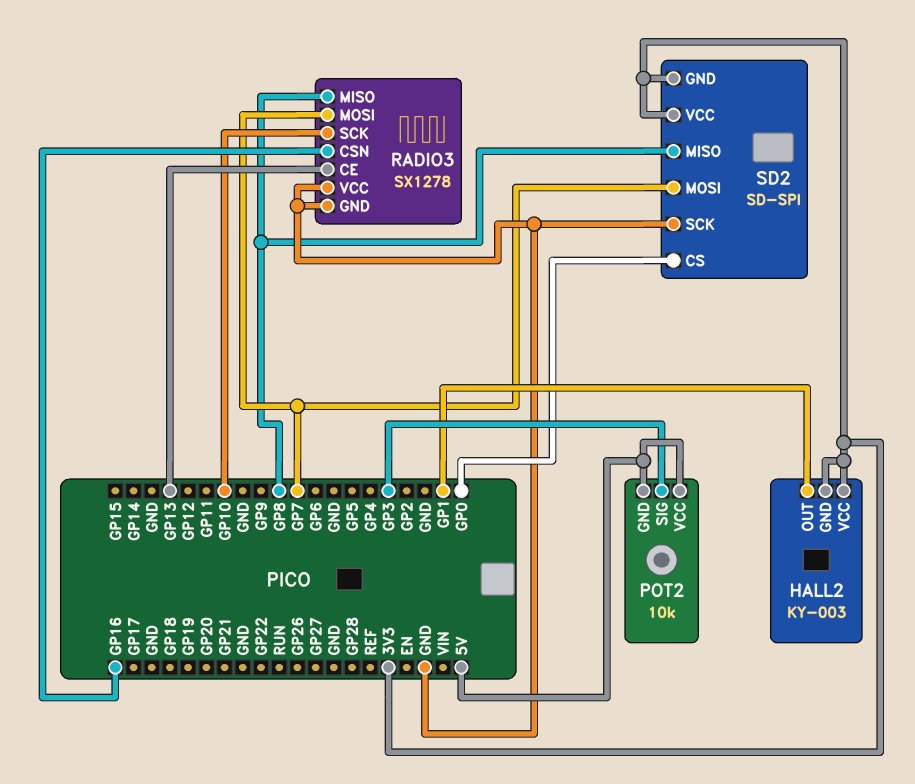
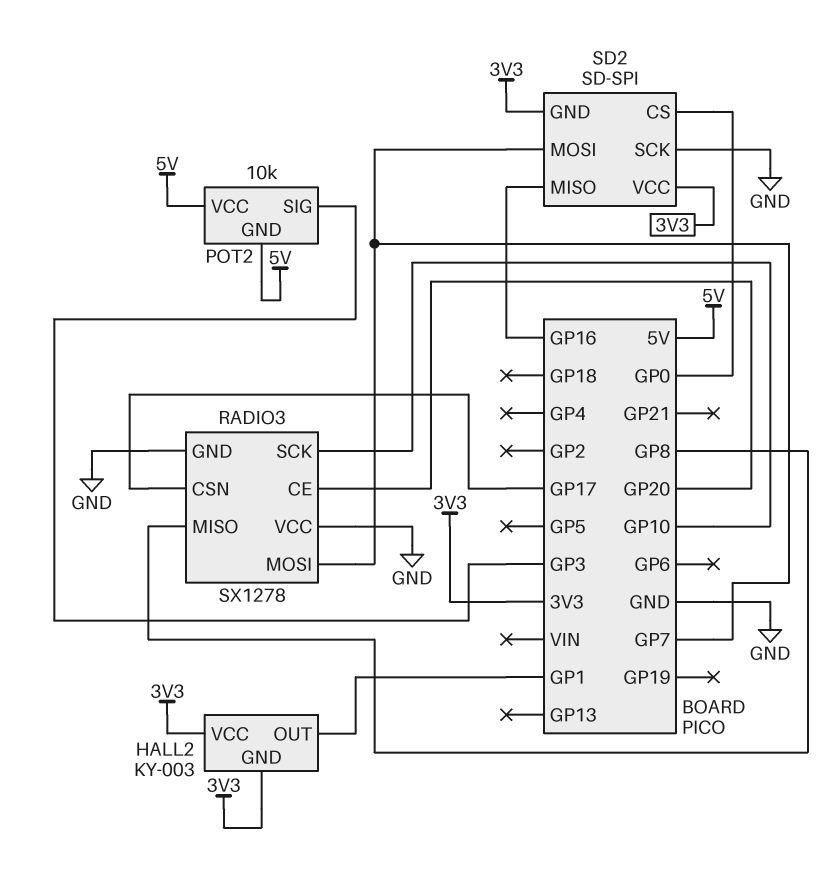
RADIO3 pin CE: GP13 -> GP20
RADIO3 pin CSN: GP16 -> GP17
SD2 pin MISO: GP8 -> GP16

